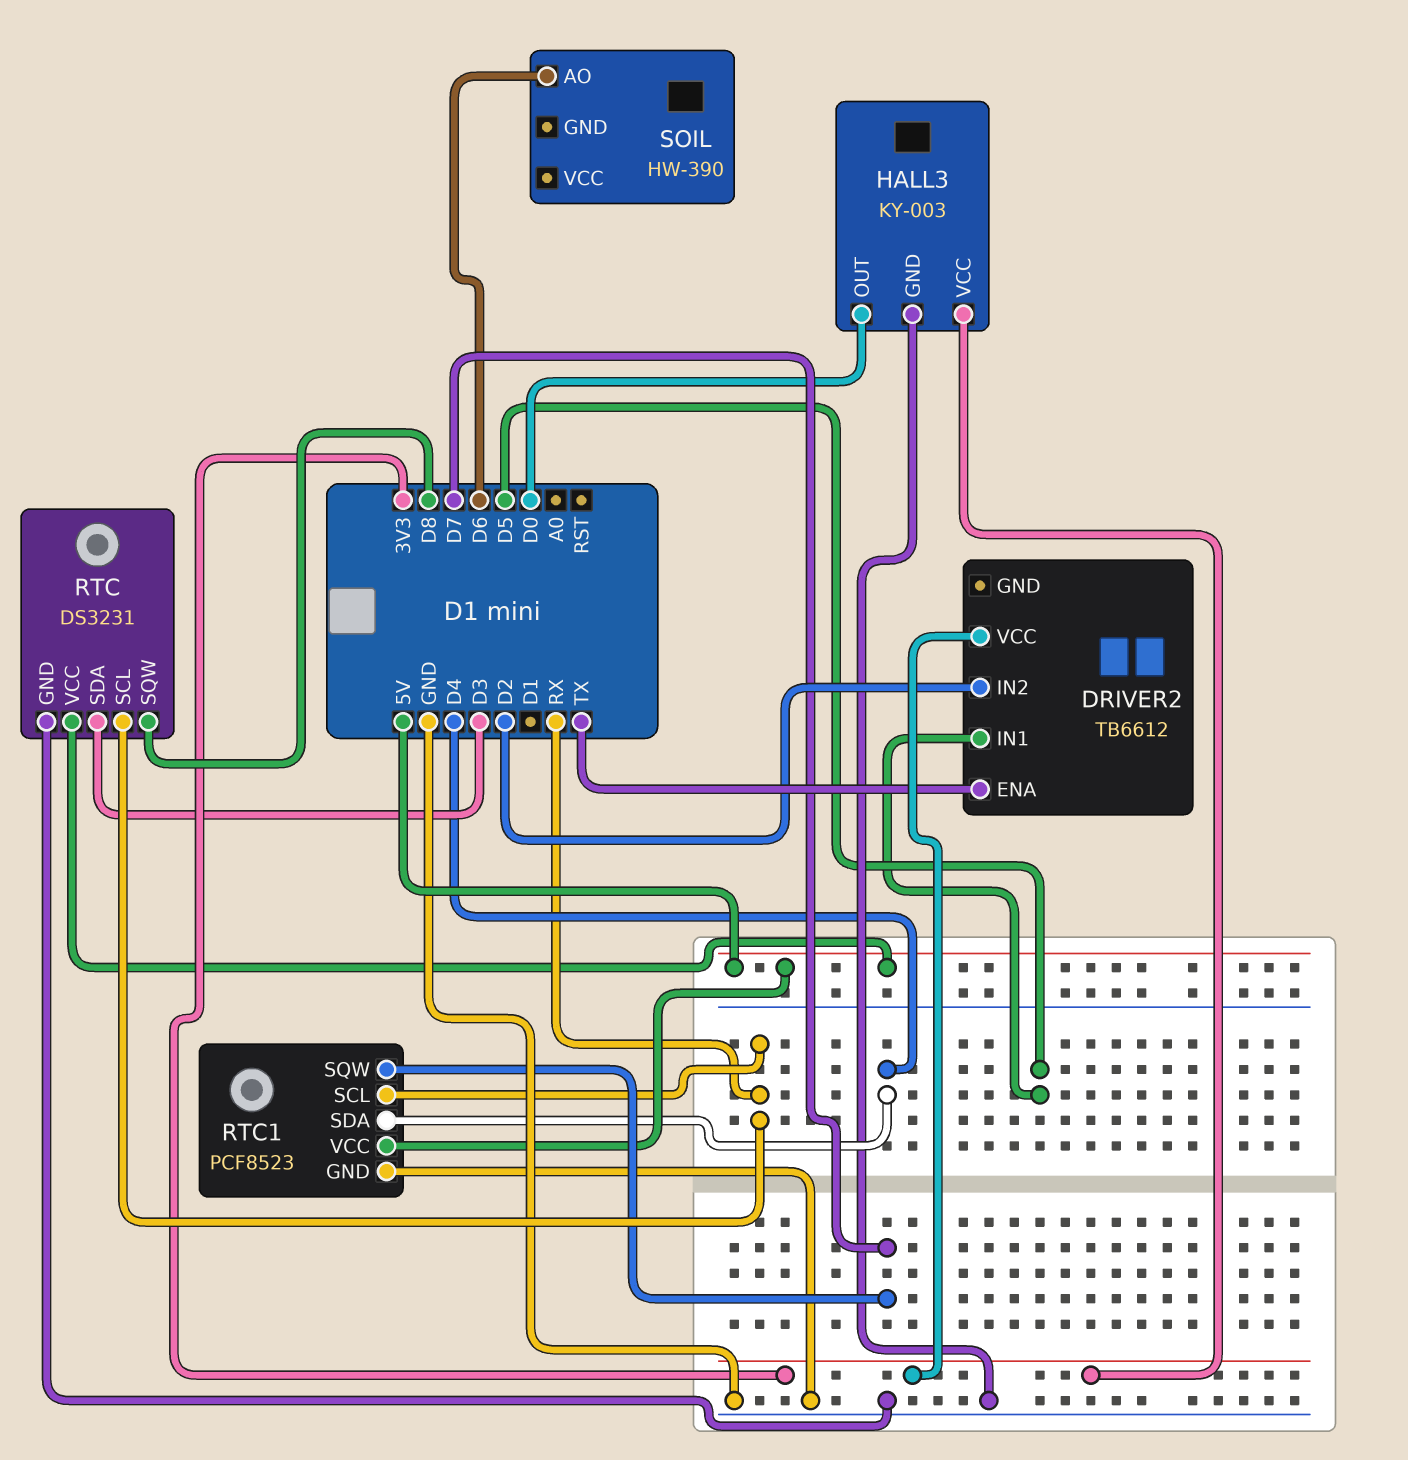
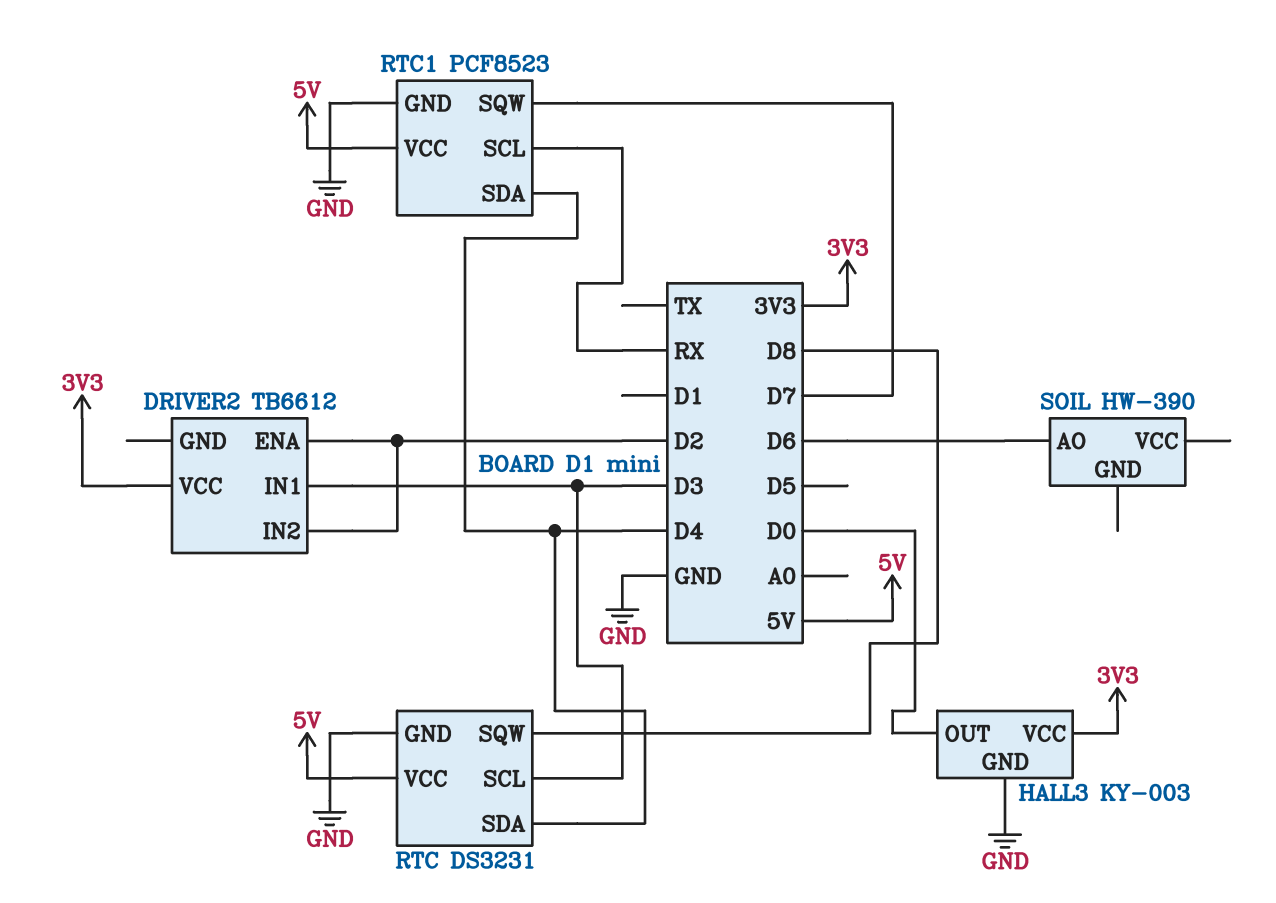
DRIVER2 pin ENA: TX -> D2
DRIVER2 pin IN1: D5 -> D3
RTC pin SCL: RX -> D3
RTC pin SDA: D3 -> D4

